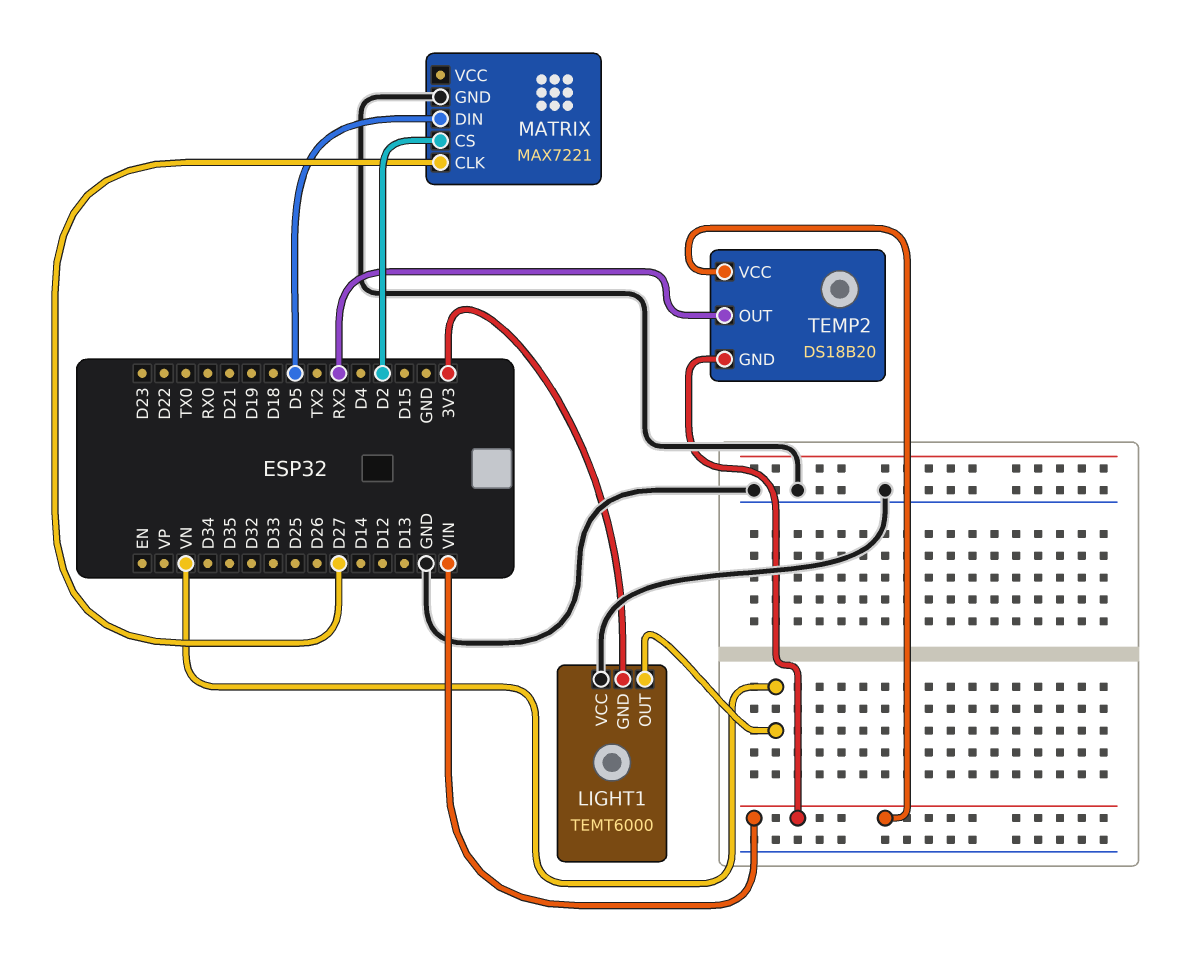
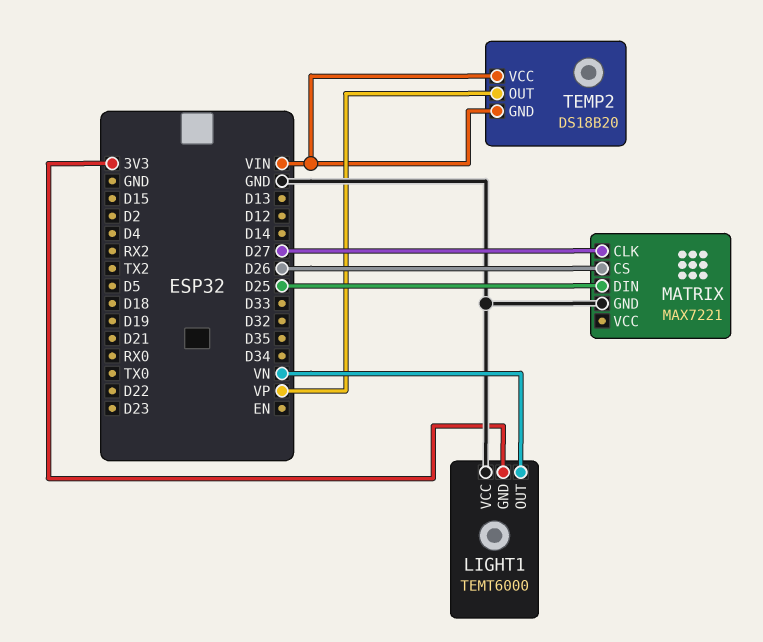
MATRIX pin CS: D2 -> D26
MATRIX pin DIN: D5 -> D25
TEMP2 pin OUT: RX2 -> VP

